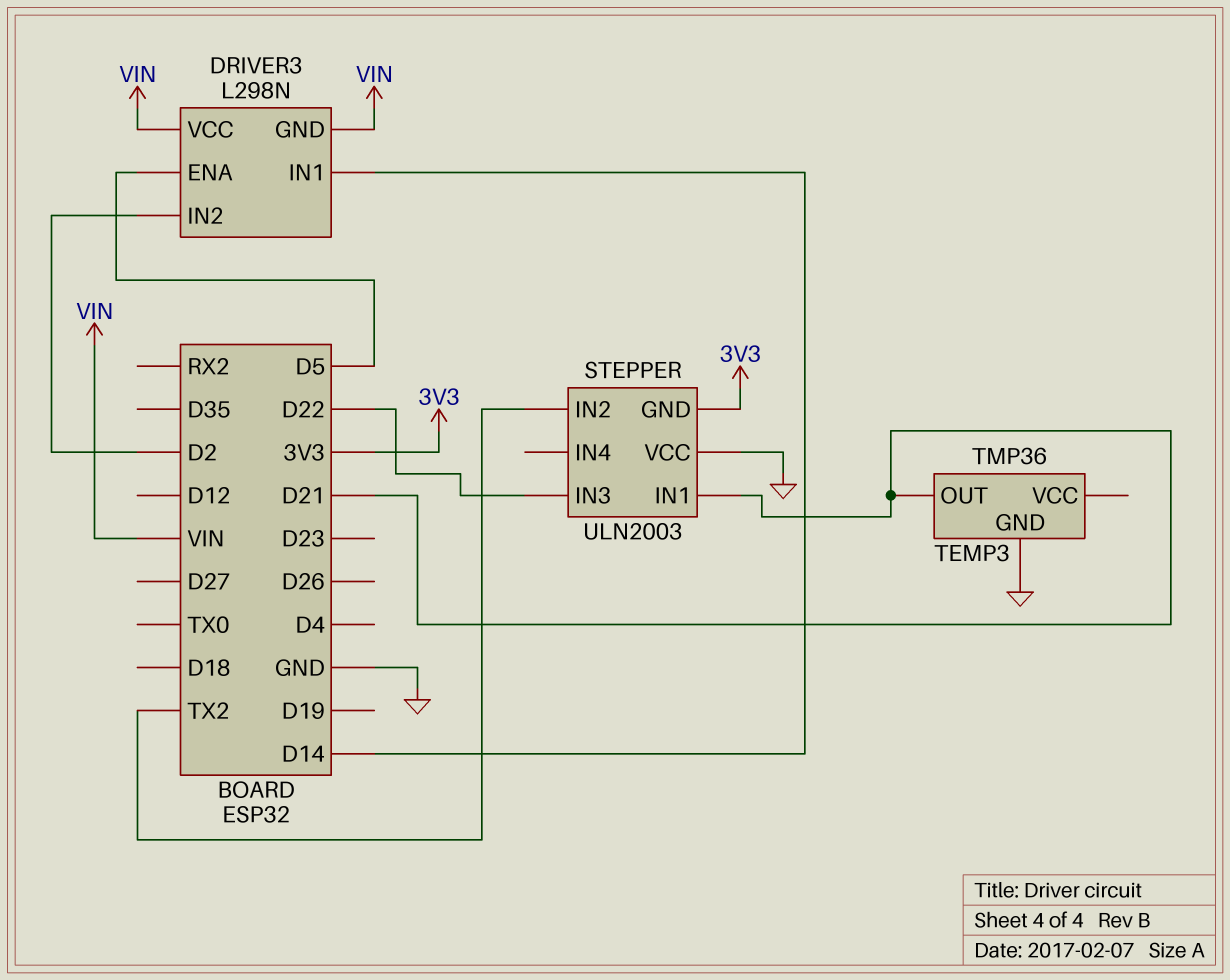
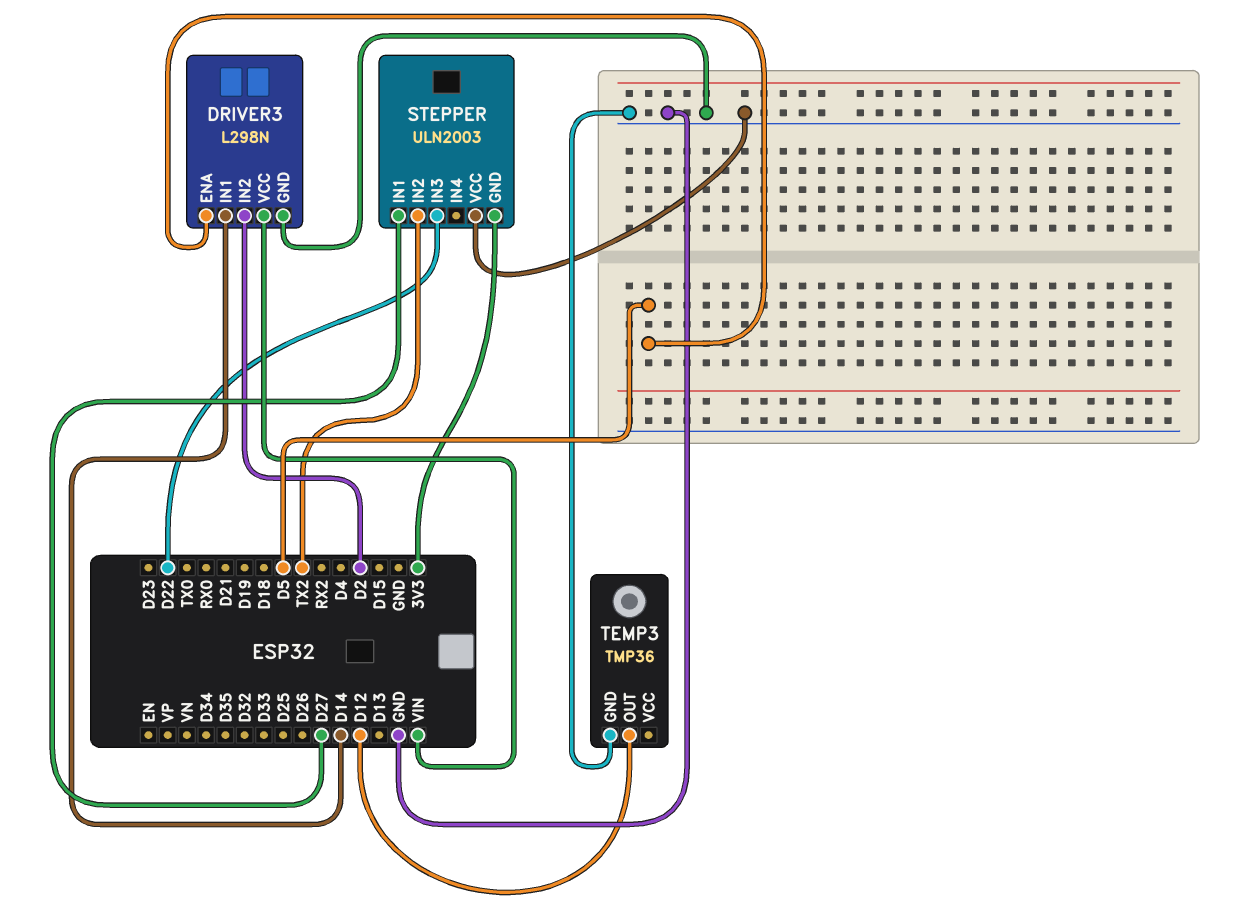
DRIVER3 pin GND: VIN -> GND
STEPPER pin IN1: D21 -> D27
TEMP3 pin OUT: D21 -> D12

